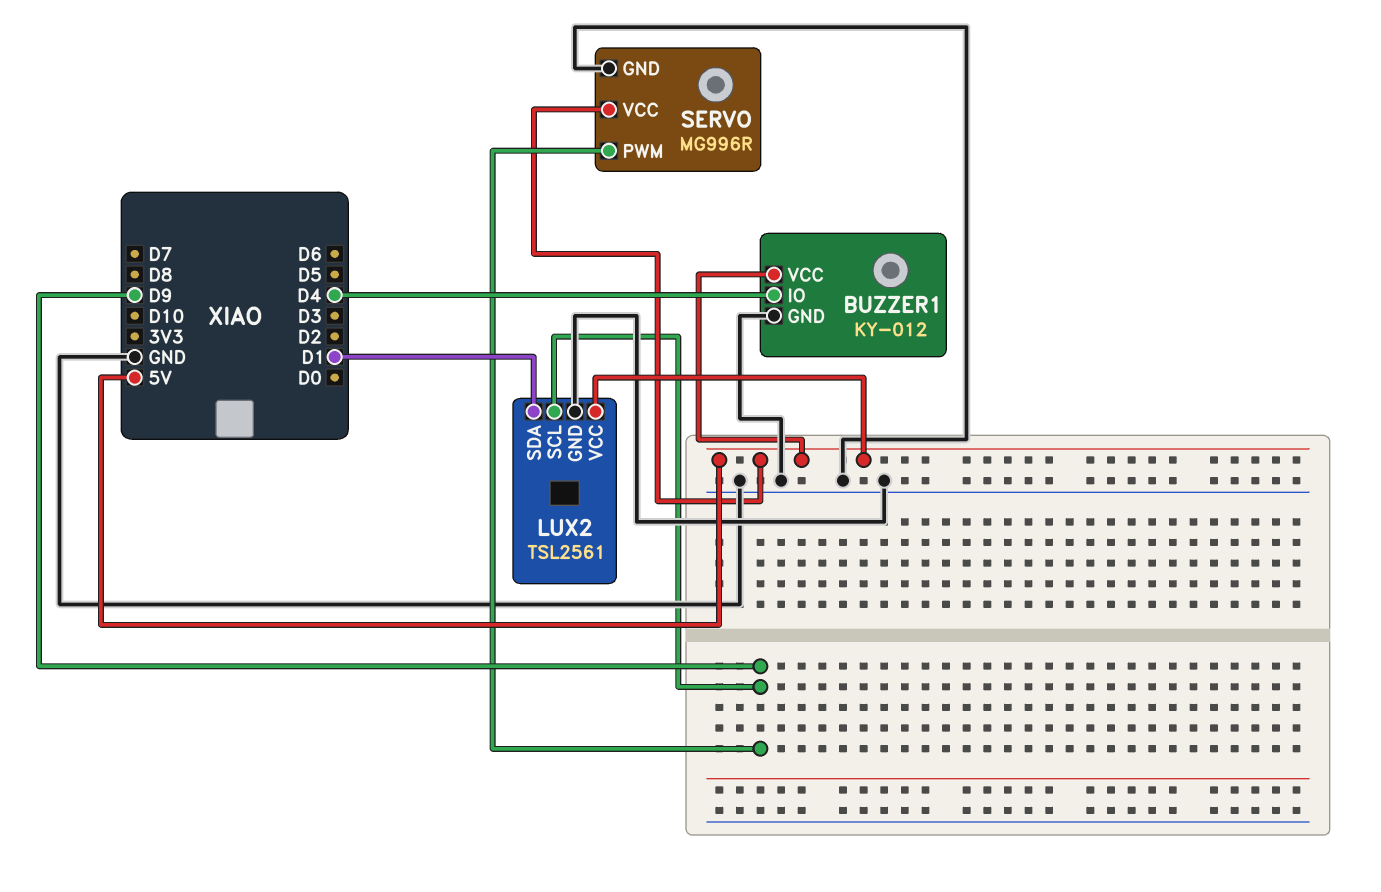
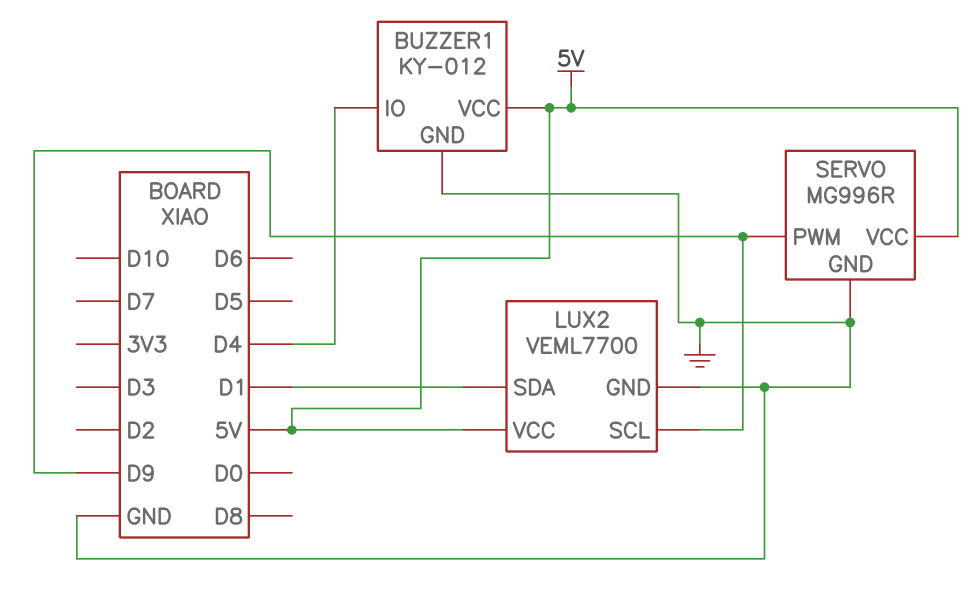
LUX2: TSL2561 -> VEML7700

